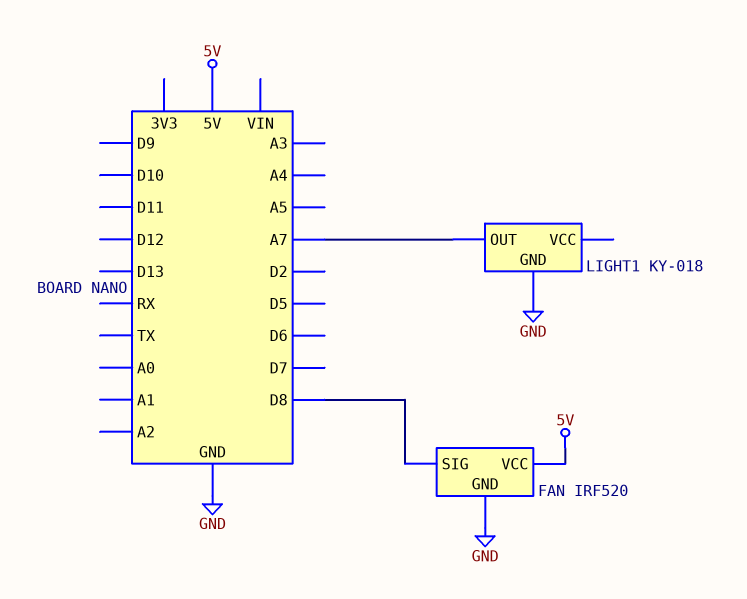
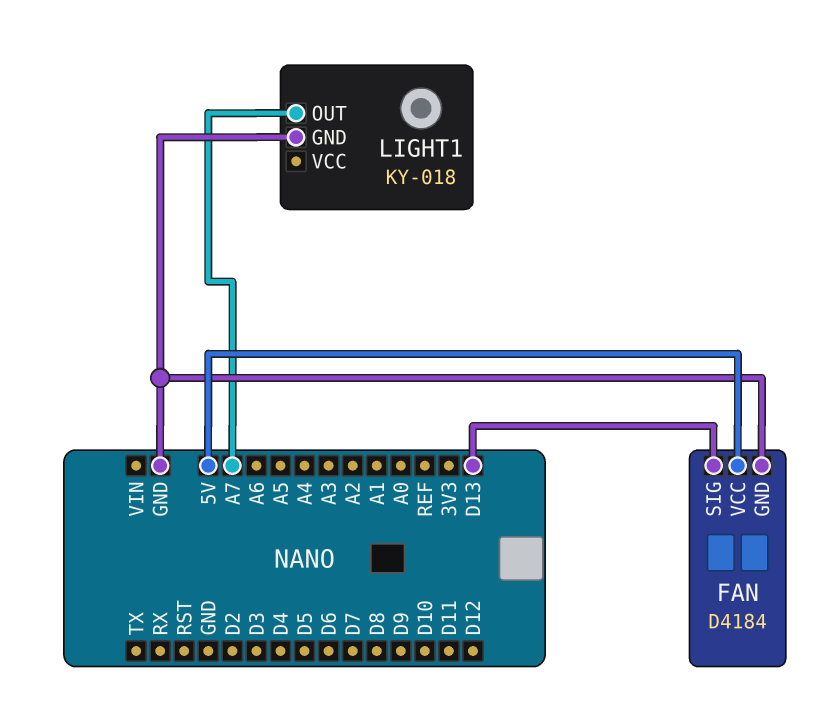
FAN: IRF520 -> D4184
FAN pin SIG: D8 -> D13

